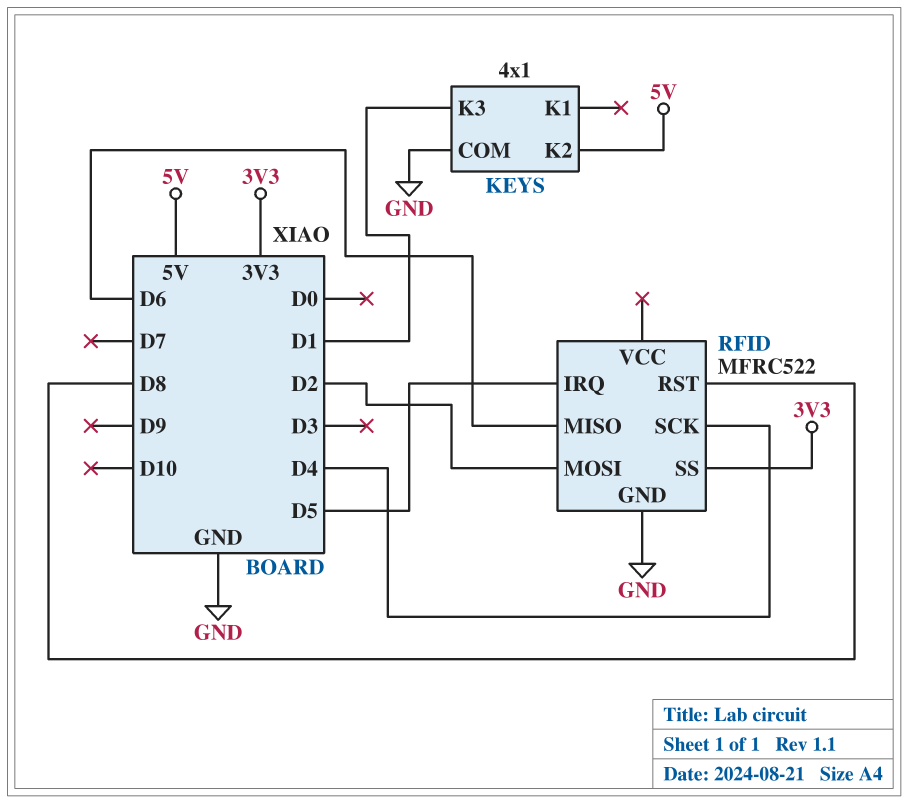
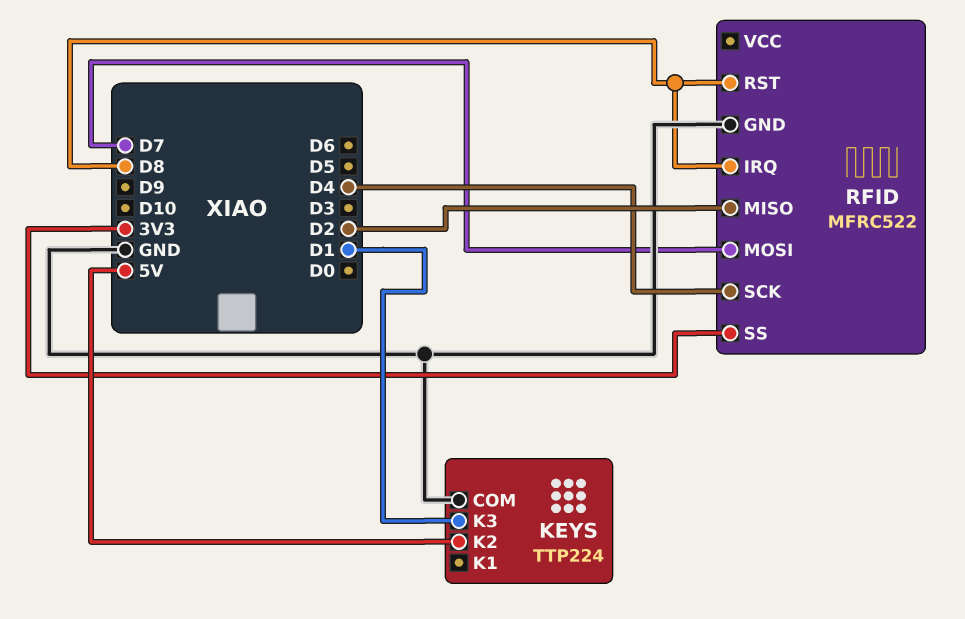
KEYS: 4x1 -> TTP224
RFID pin IRQ: D5 -> D8
RFID pin MISO: D6 -> D2
RFID pin MOSI: D2 -> D7

